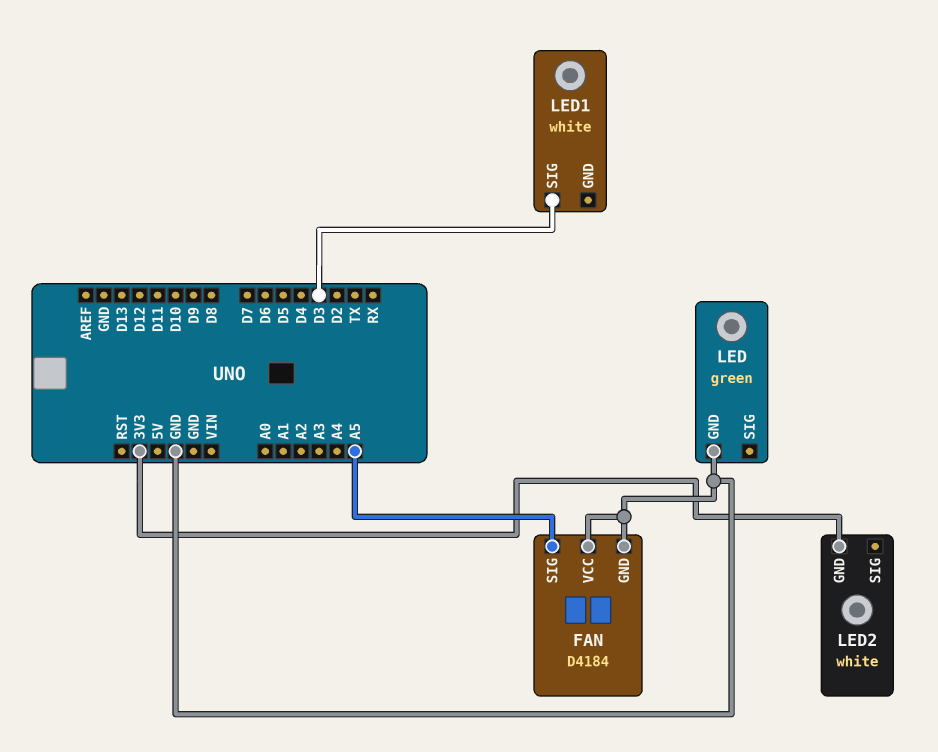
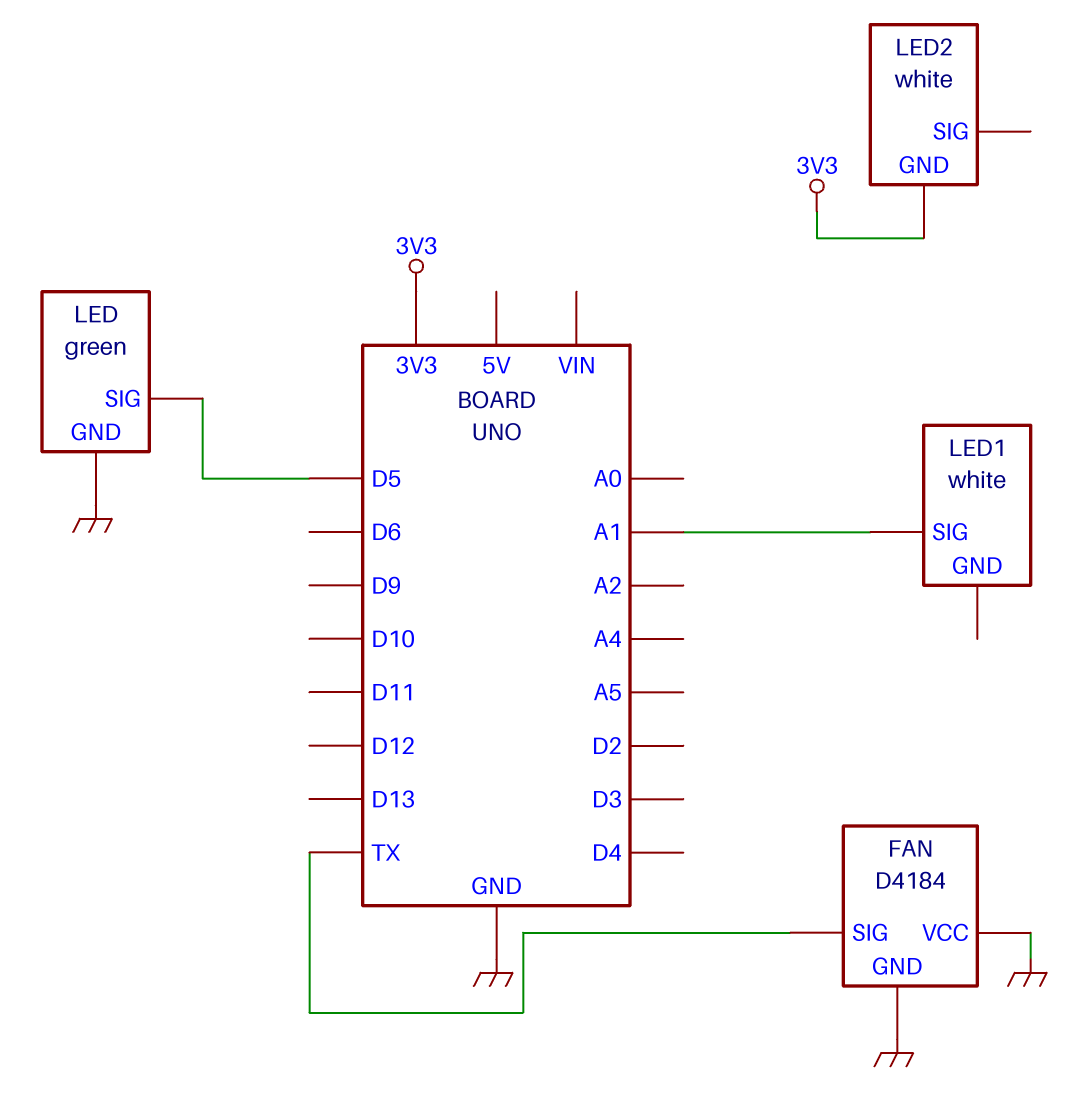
FAN pin SIG: A5 -> TX
LED pin SIG: none -> D5
LED1 pin SIG: D3 -> A1

